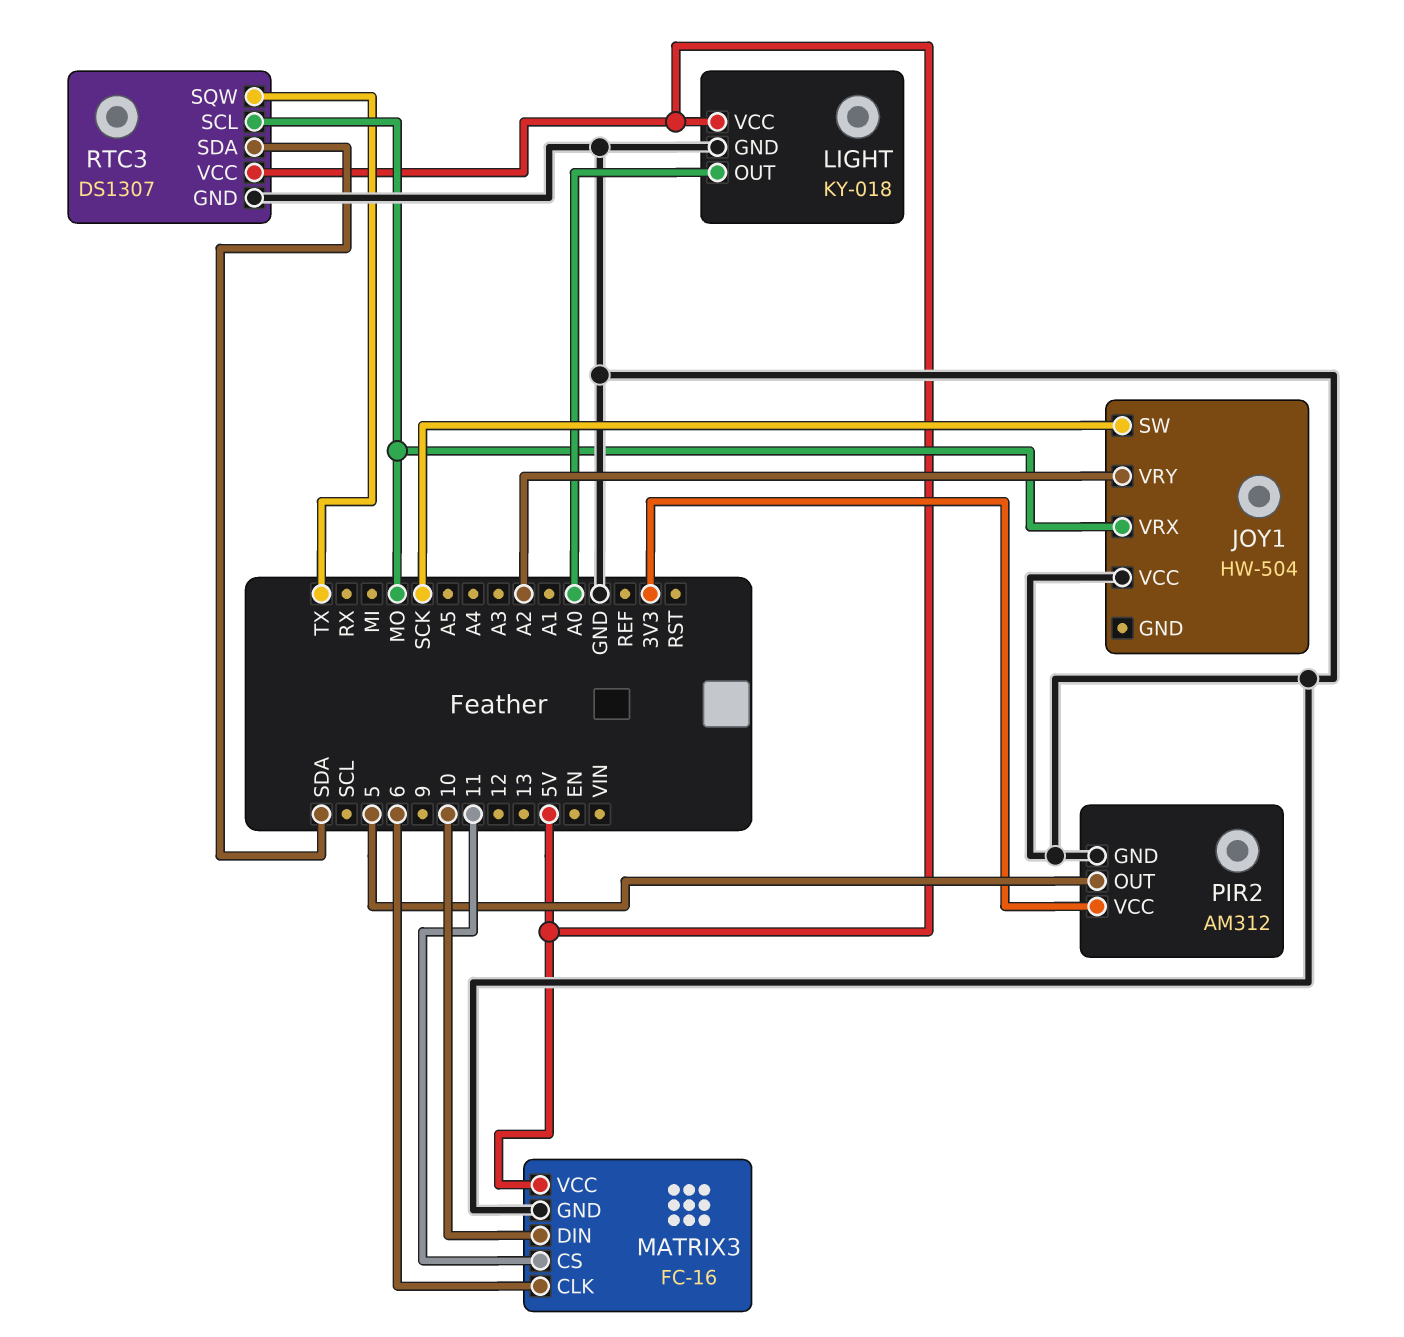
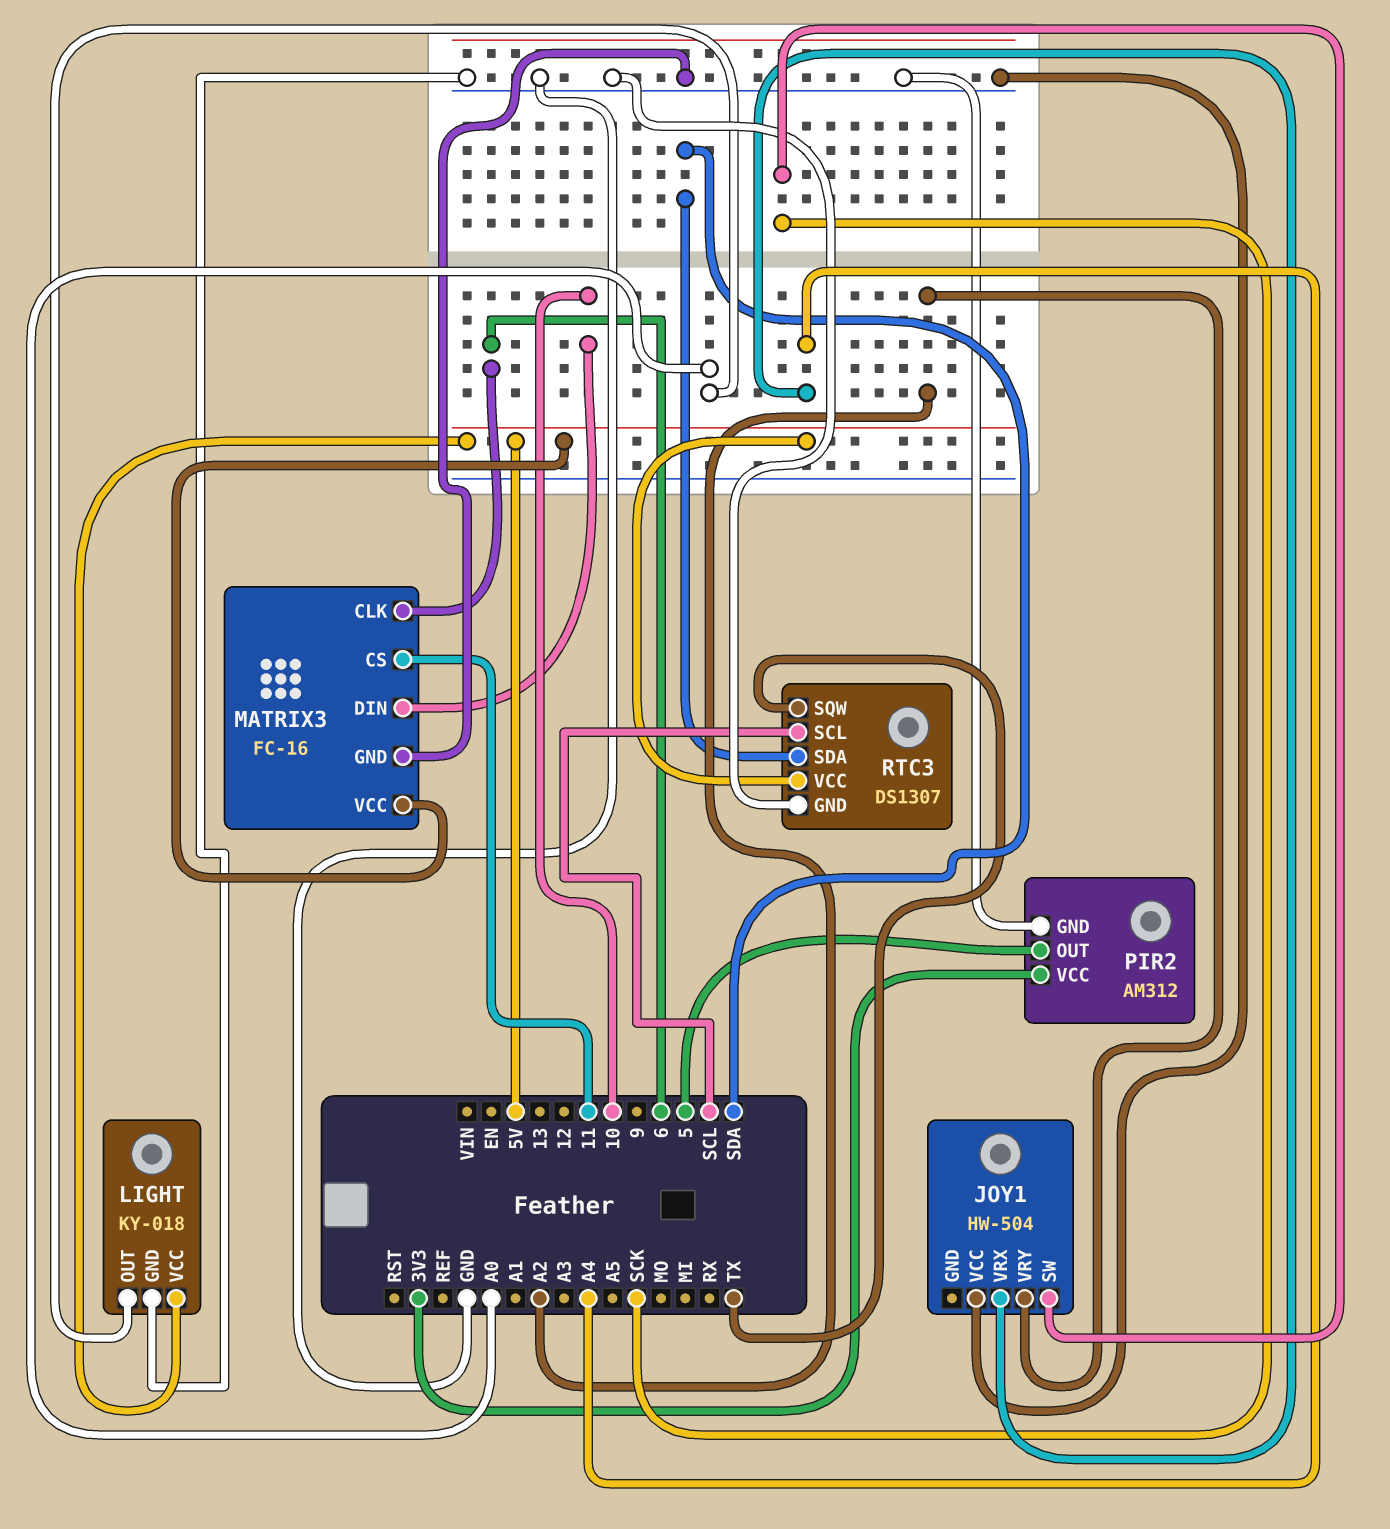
JOY1 pin VRX: MO -> A4
RTC3 pin SCL: MO -> SCL

